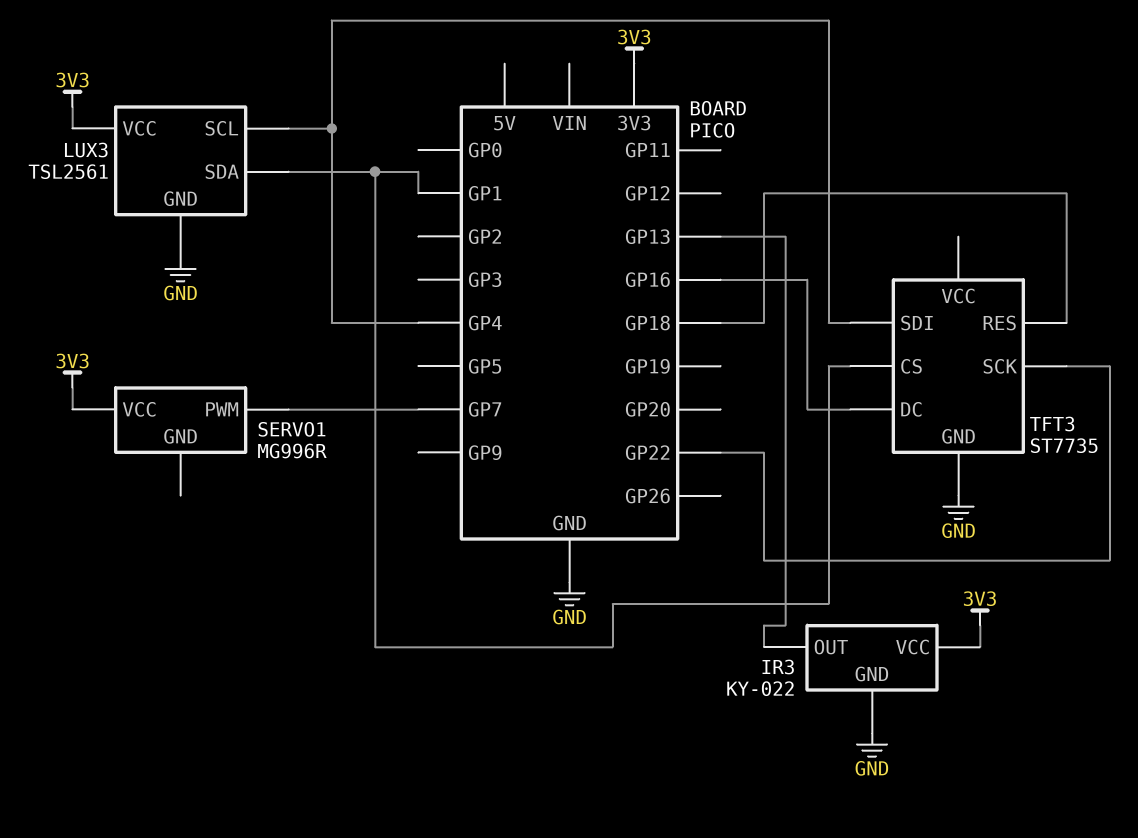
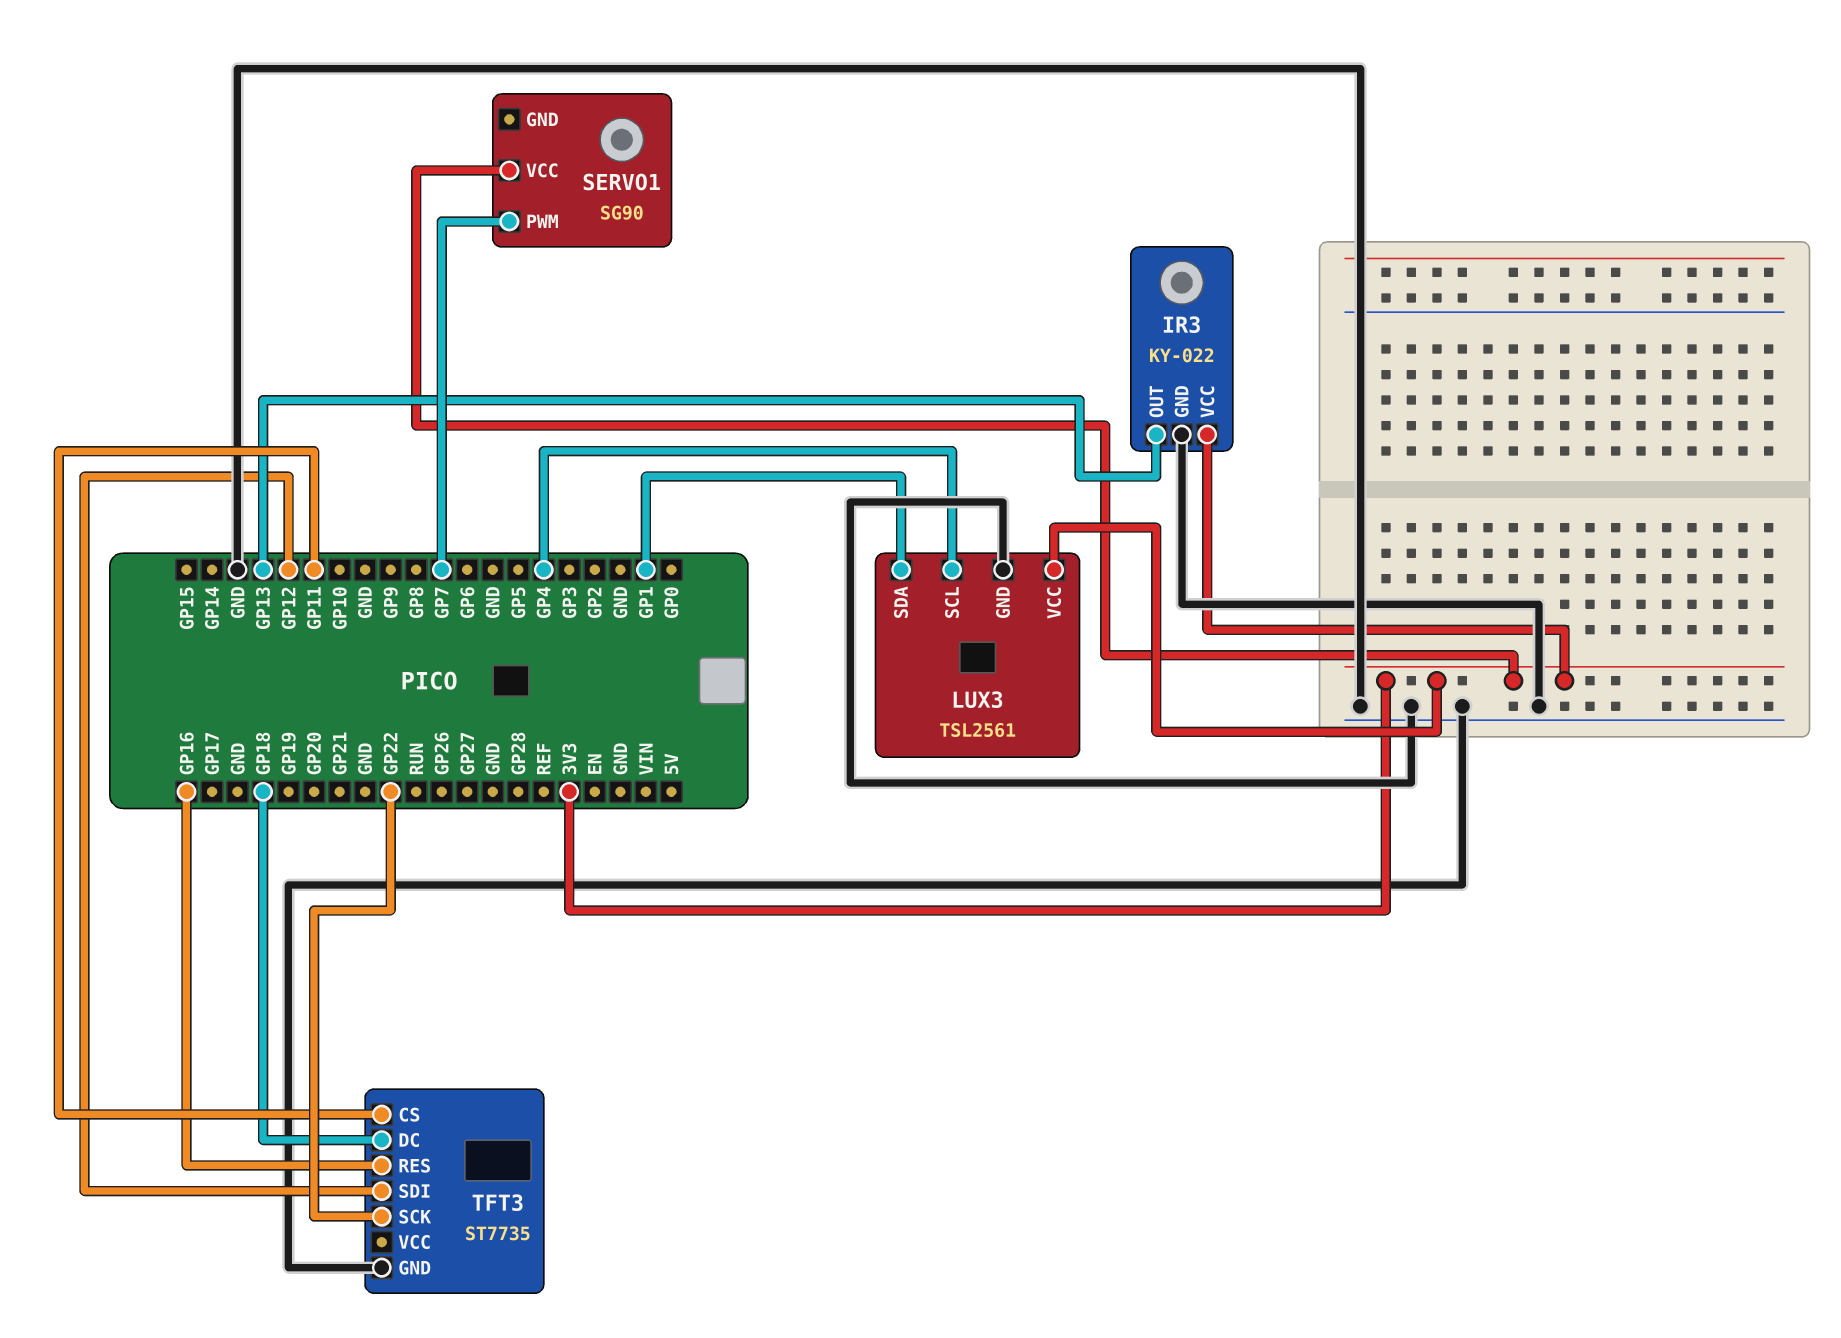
SERVO1: MG996R -> SG90
TFT3 pin CS: GP1 -> GP11
TFT3 pin DC: GP16 -> GP18
TFT3 pin RES: GP18 -> GP16
TFT3 pin SDI: GP4 -> GP12

